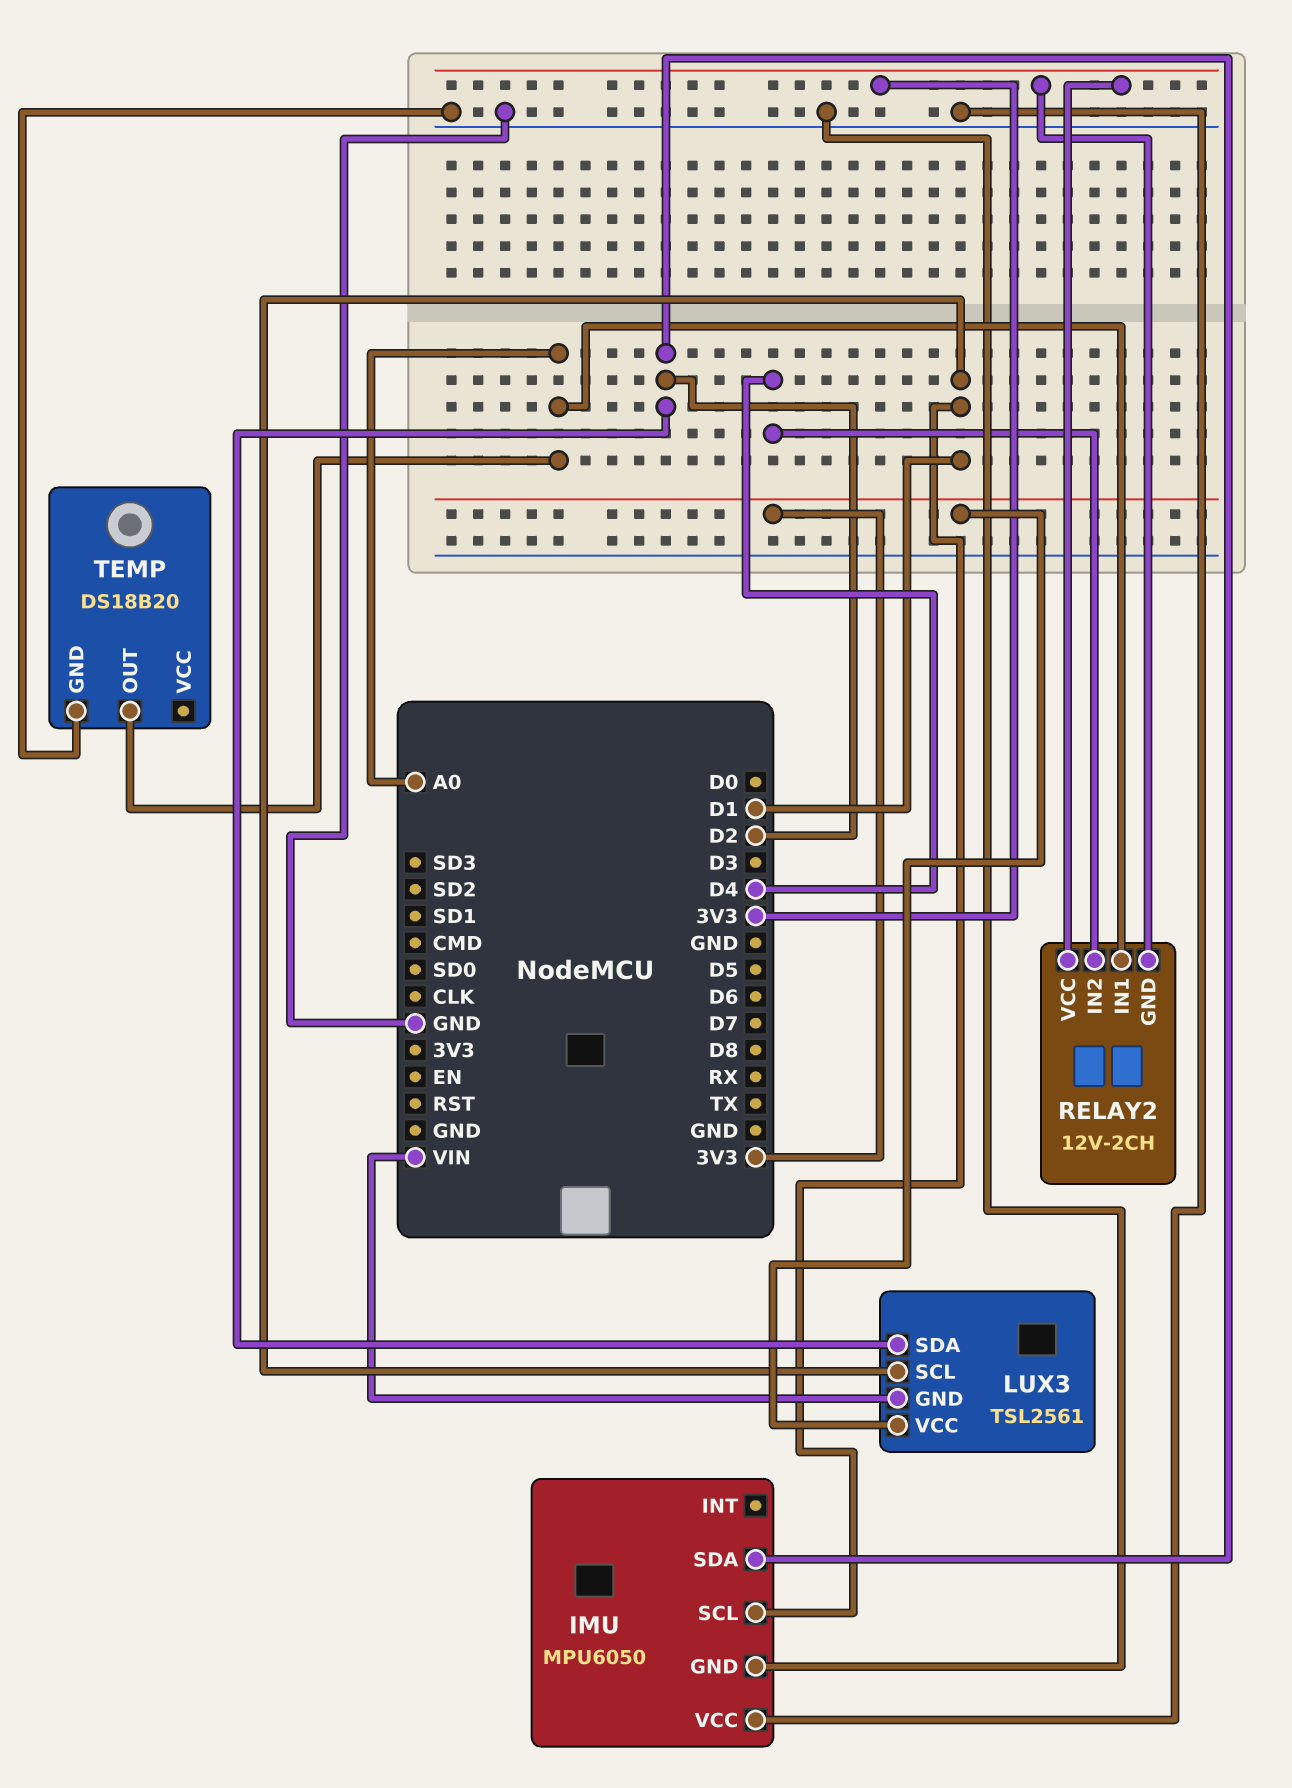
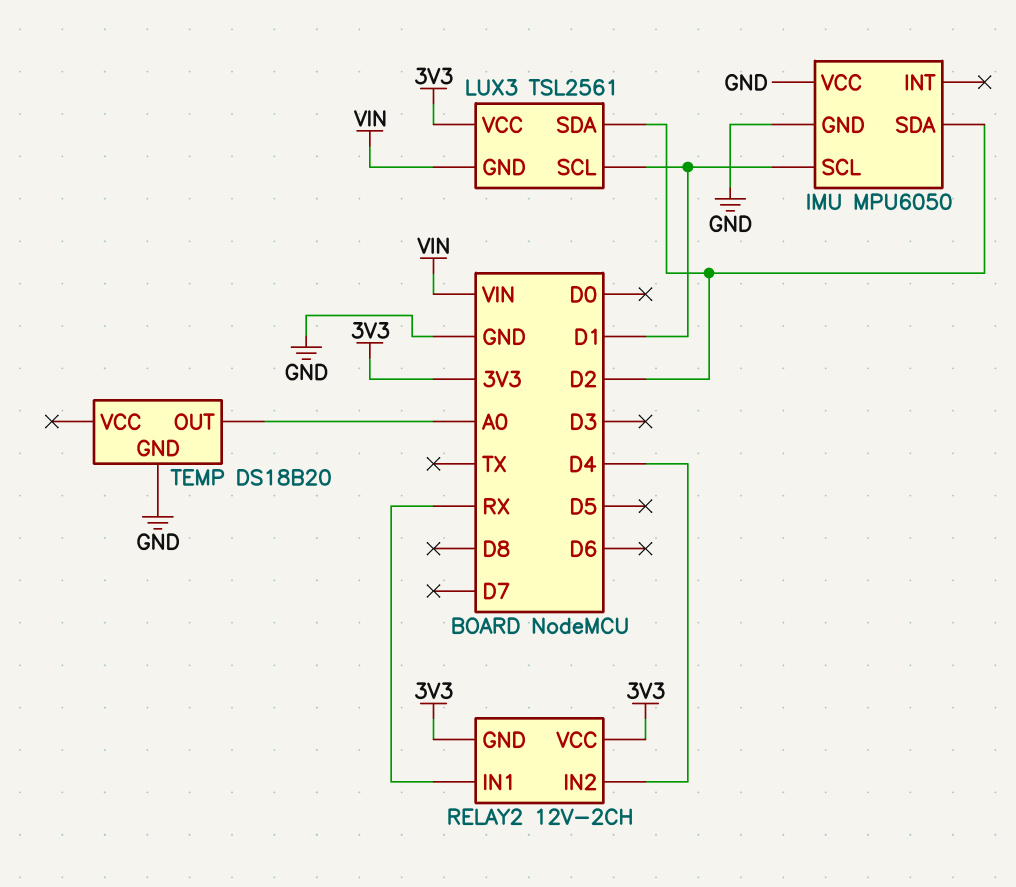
RELAY2 pin IN1: A0 -> RX

